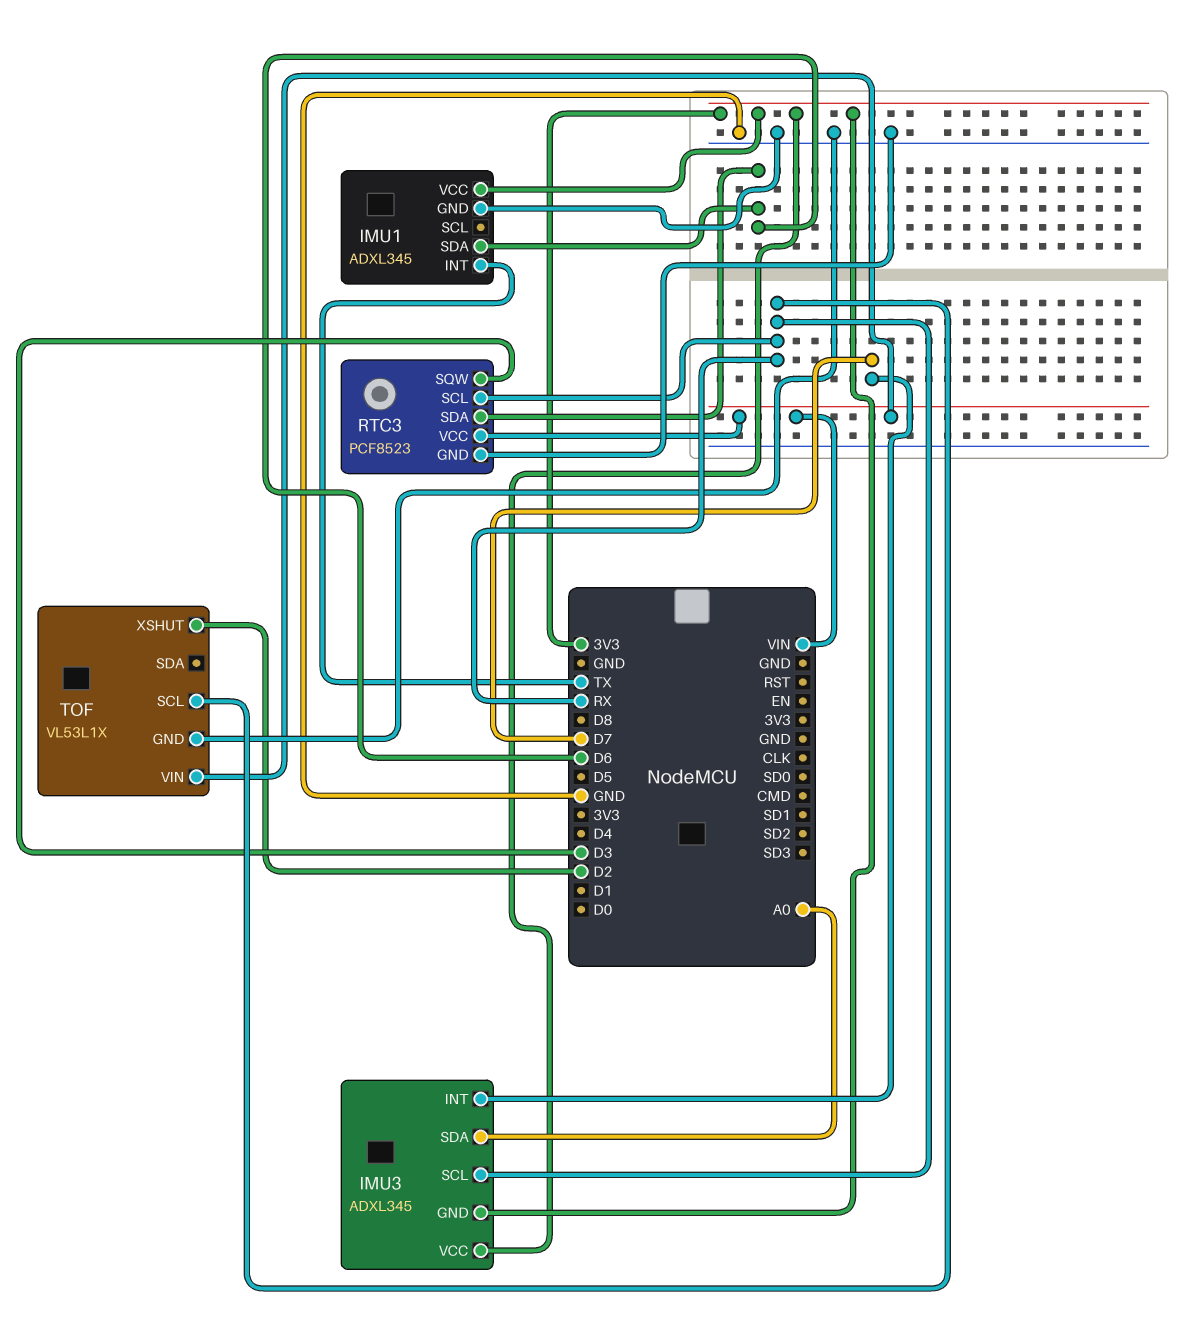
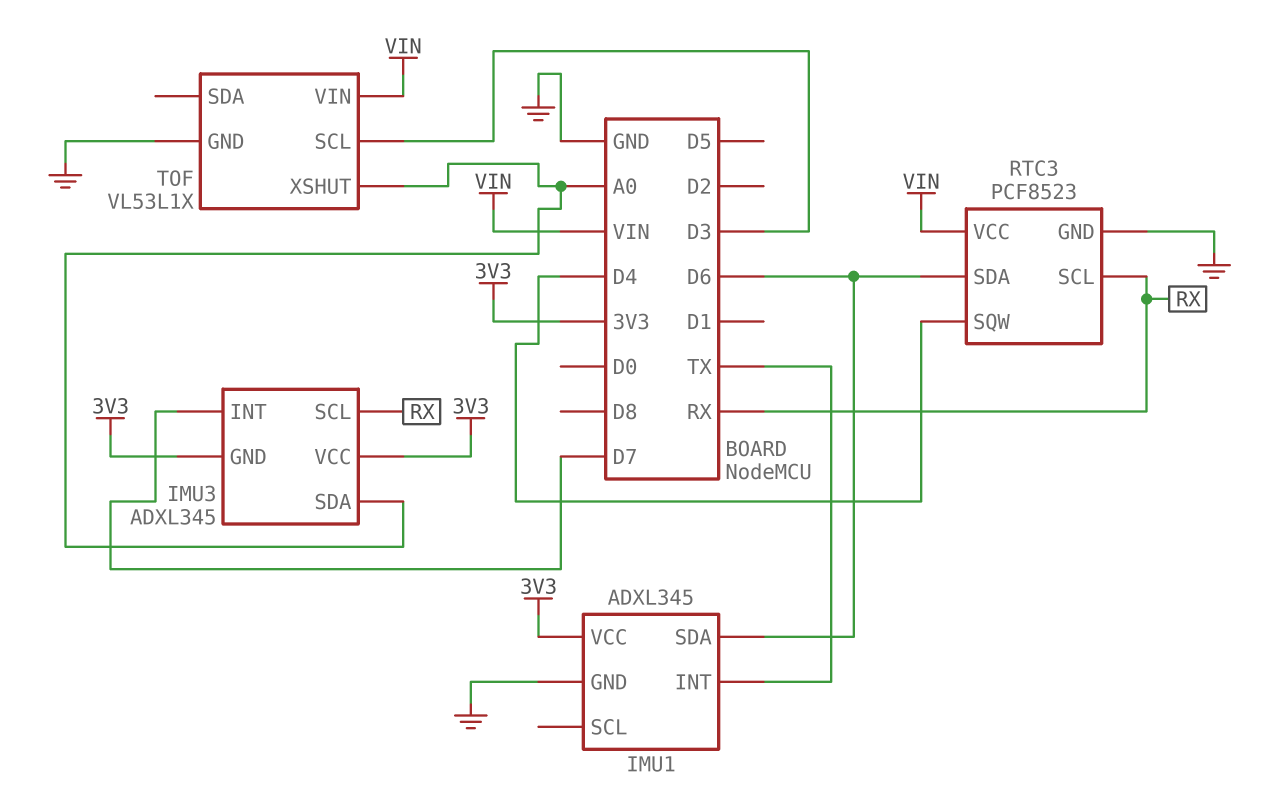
RTC3 pin SQW: D3 -> D4
TOF pin SCL: RX -> D3
TOF pin XSHUT: D2 -> A0

